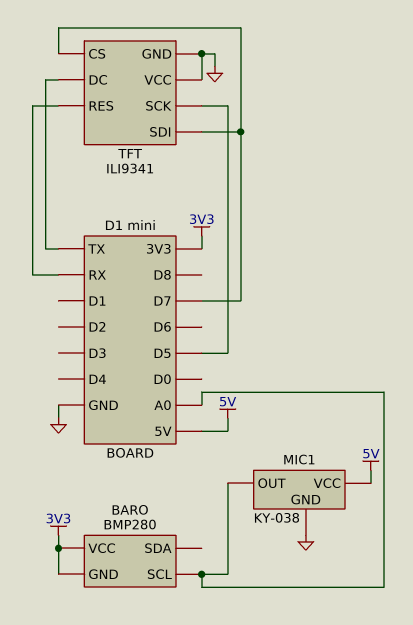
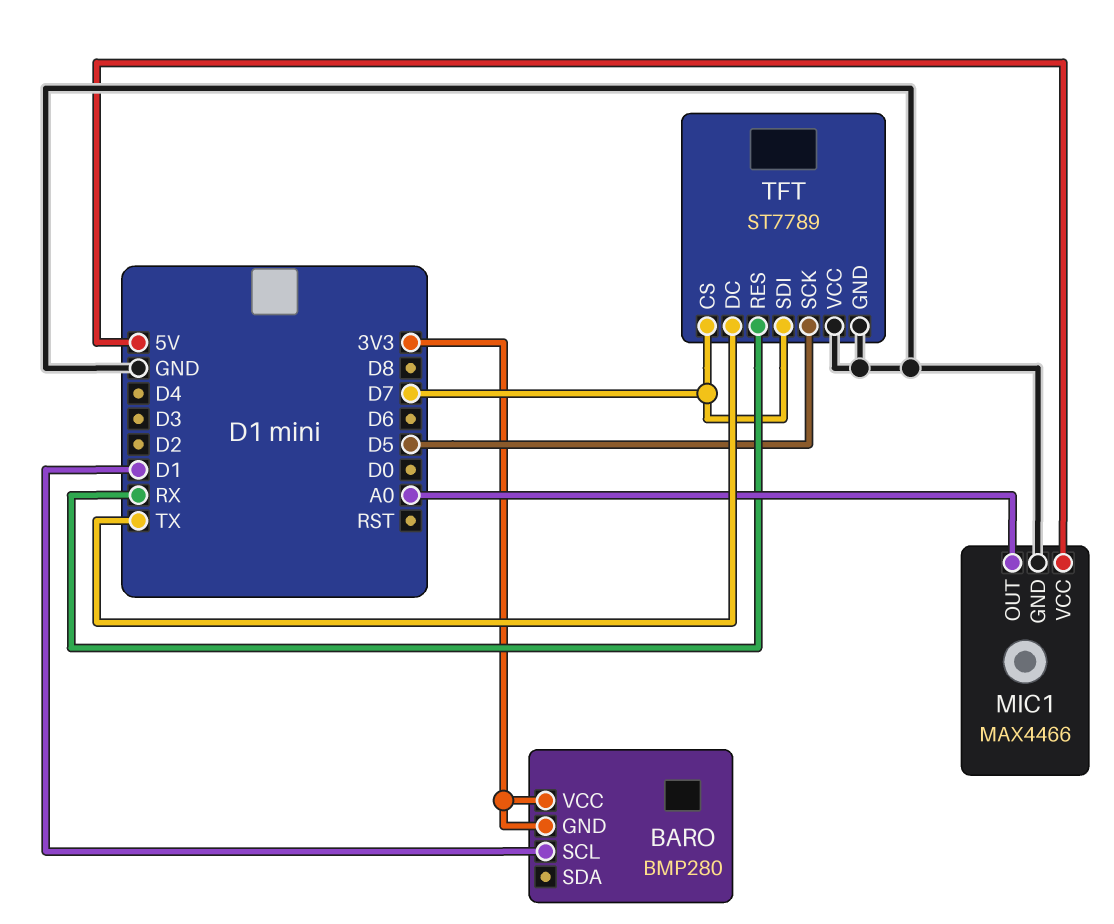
BARO pin SCL: A0 -> D1
MIC1: KY-038 -> MAX4466
TFT: ILI9341 -> ST7789

